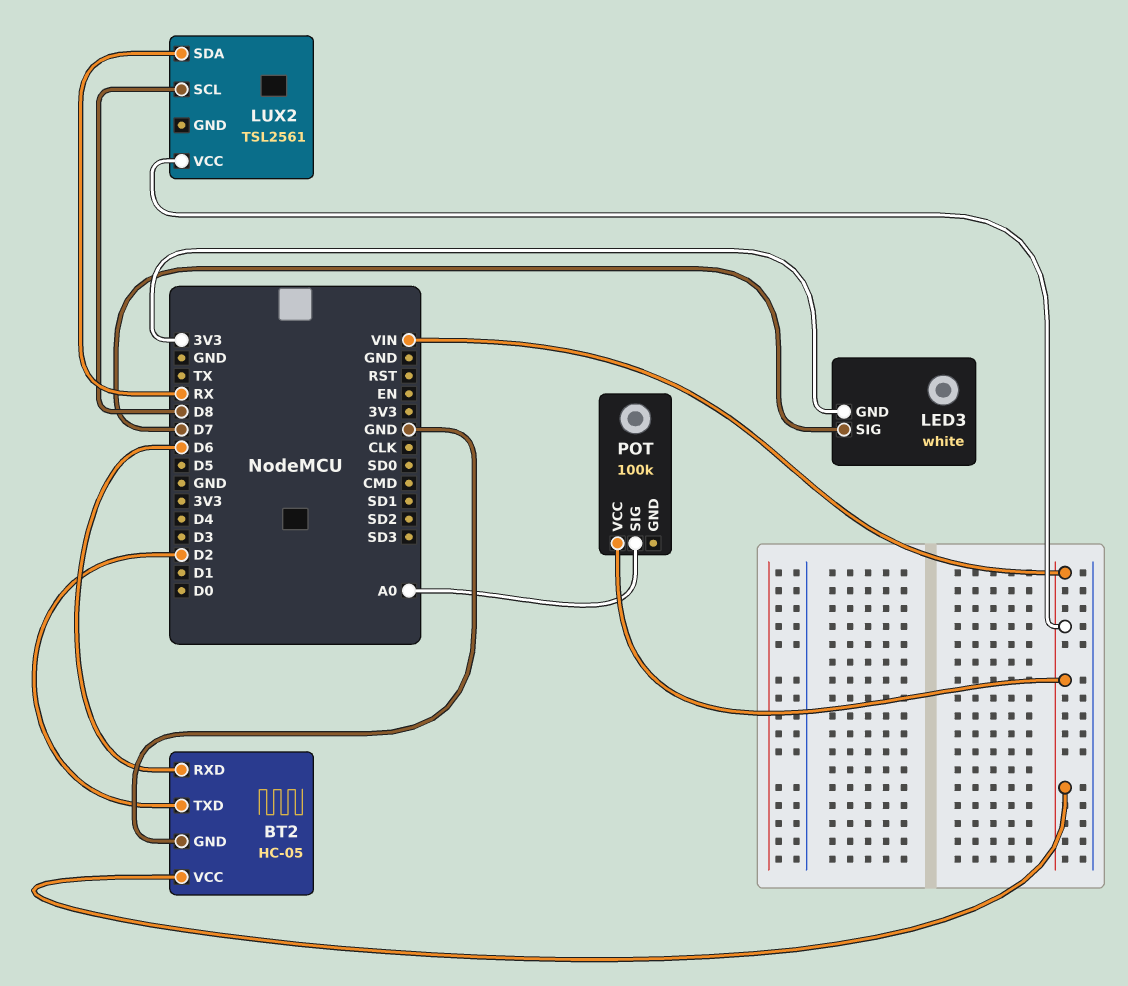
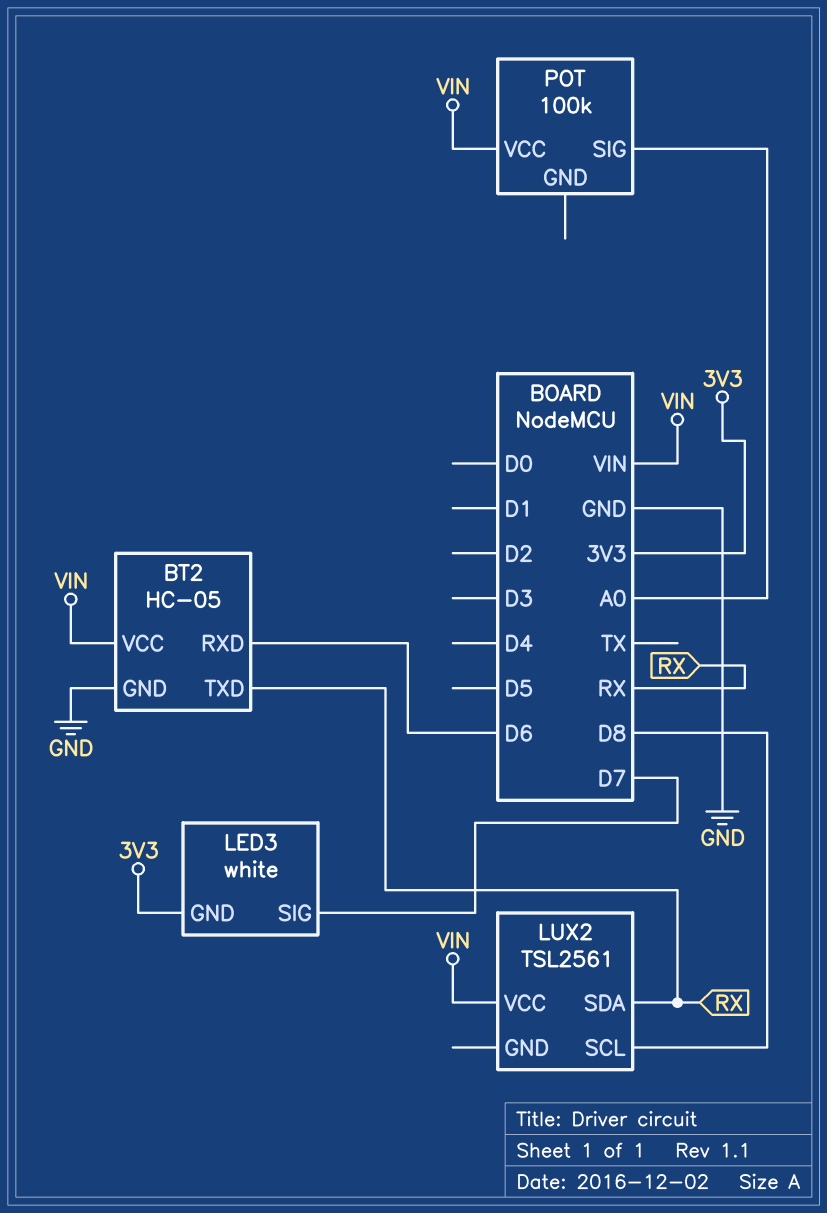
BT2 pin TXD: D2 -> RX

